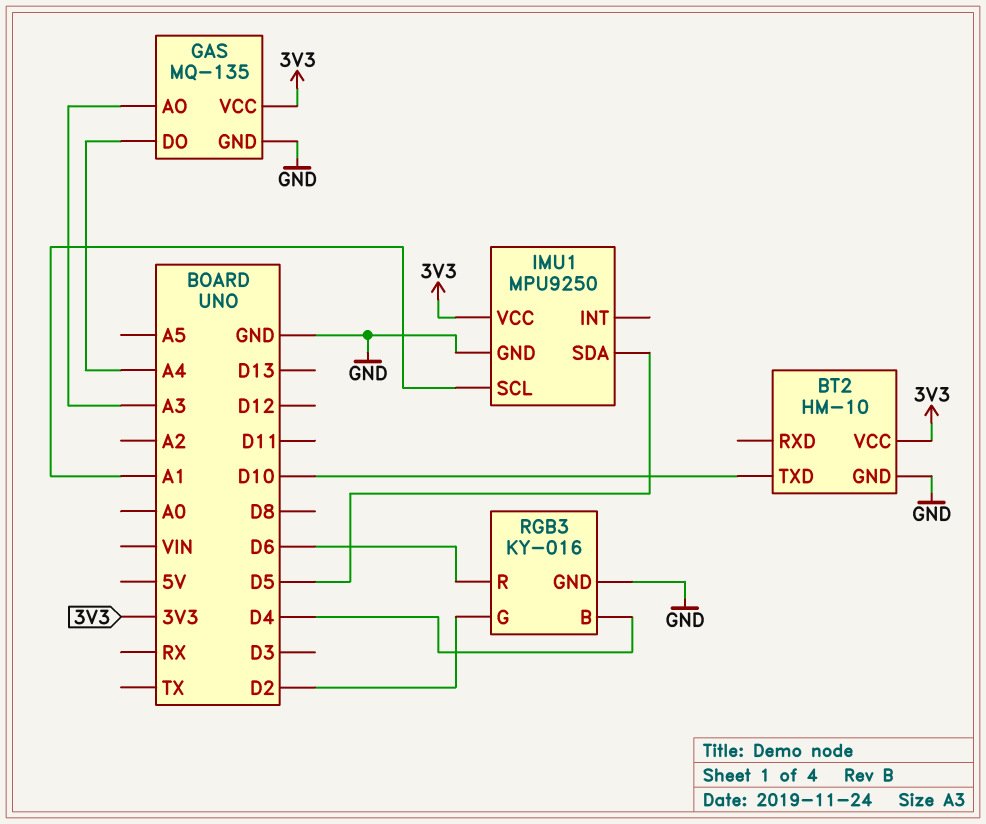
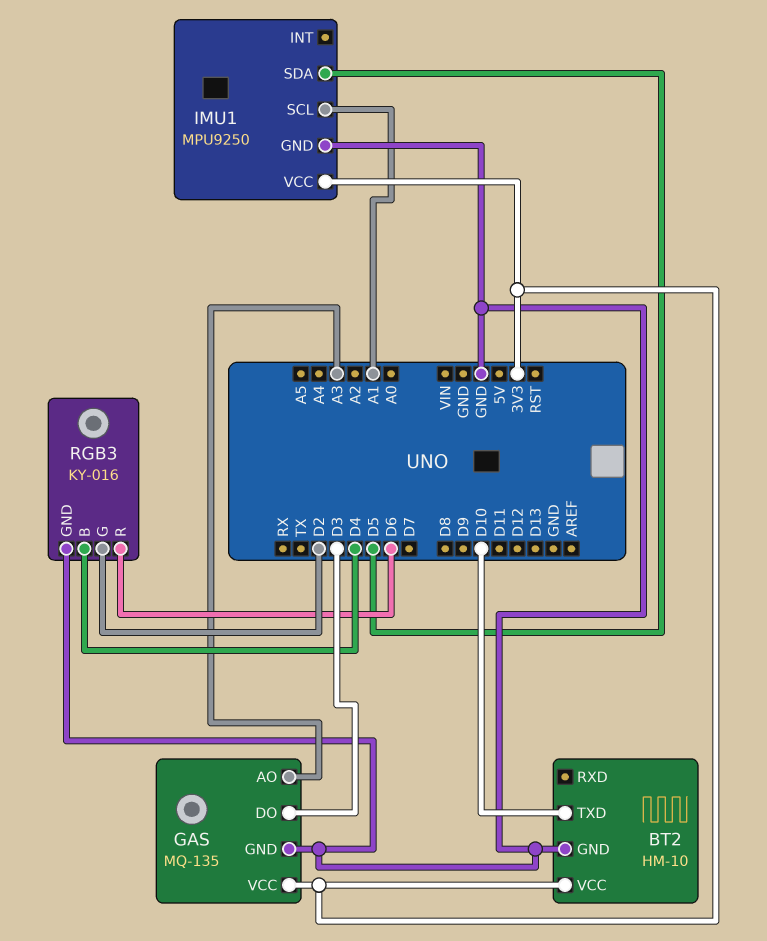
GAS pin DO: A4 -> D3

